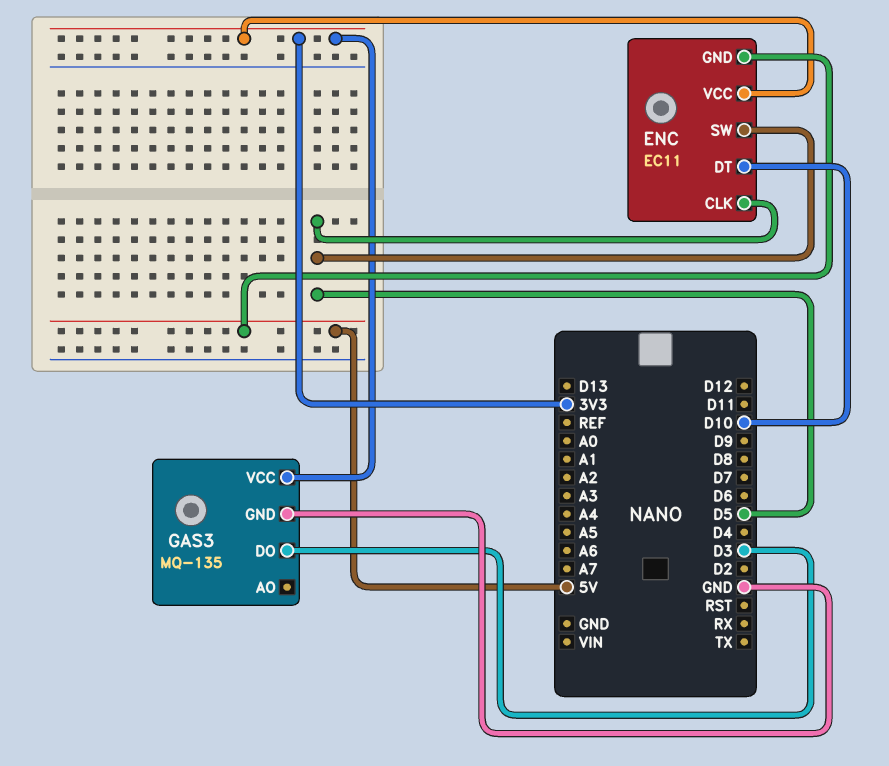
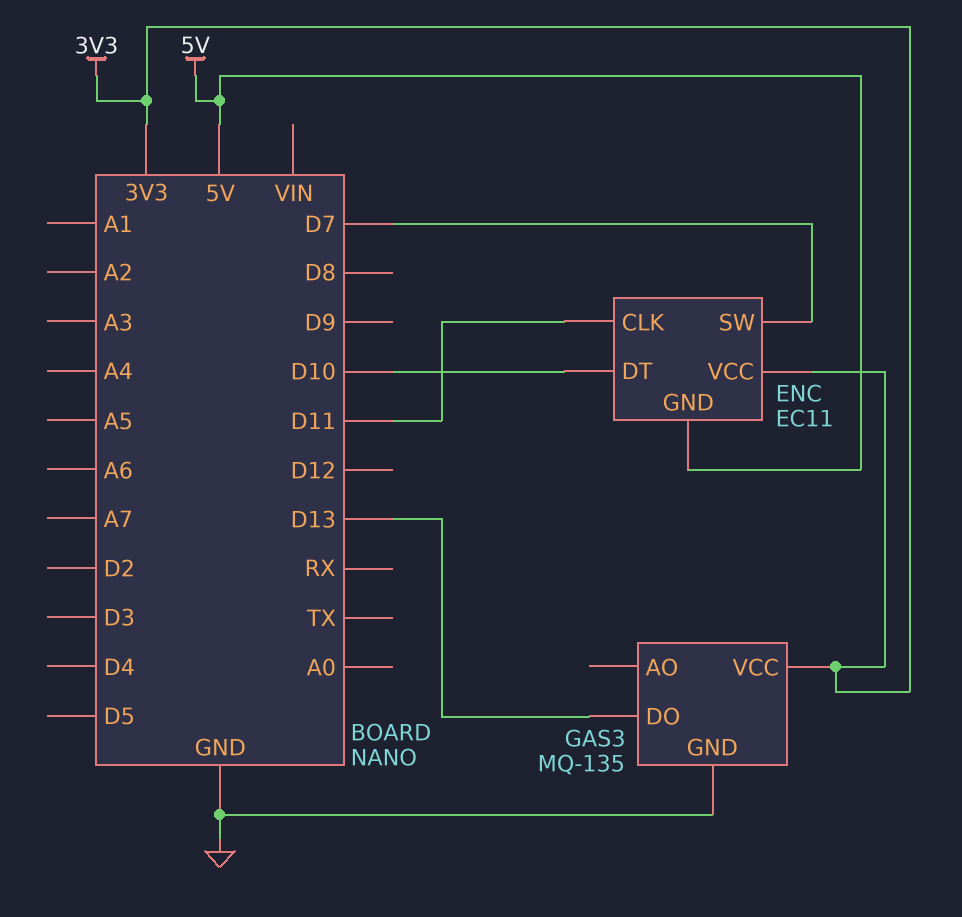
ENC pin CLK: D5 -> D11
ENC pin SW: D5 -> D7
GAS3 pin DO: D3 -> D13

